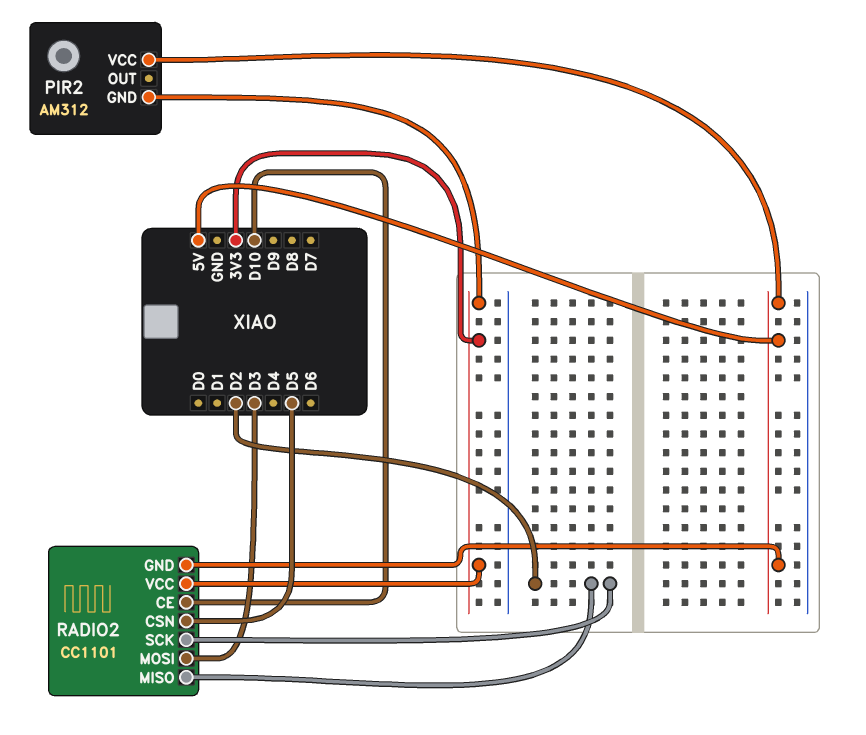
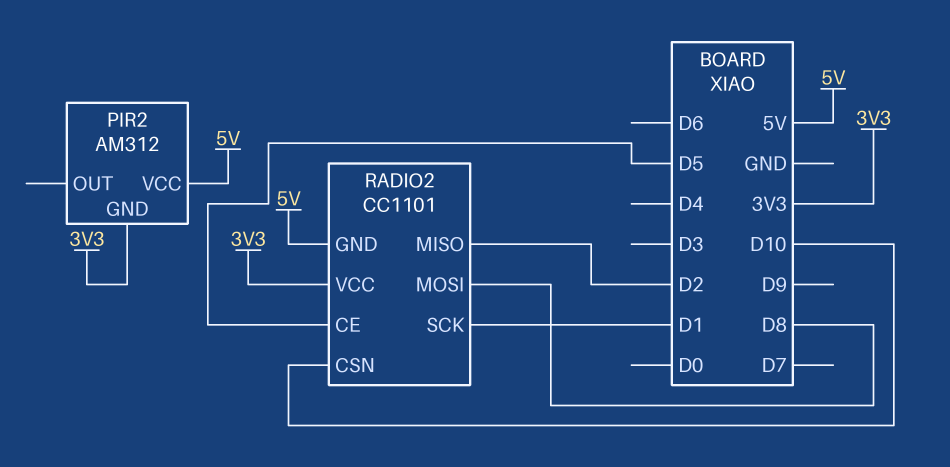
RADIO2 pin CE: D10 -> D5
RADIO2 pin CSN: D5 -> D10
RADIO2 pin MOSI: D3 -> D8
RADIO2 pin SCK: D2 -> D1

